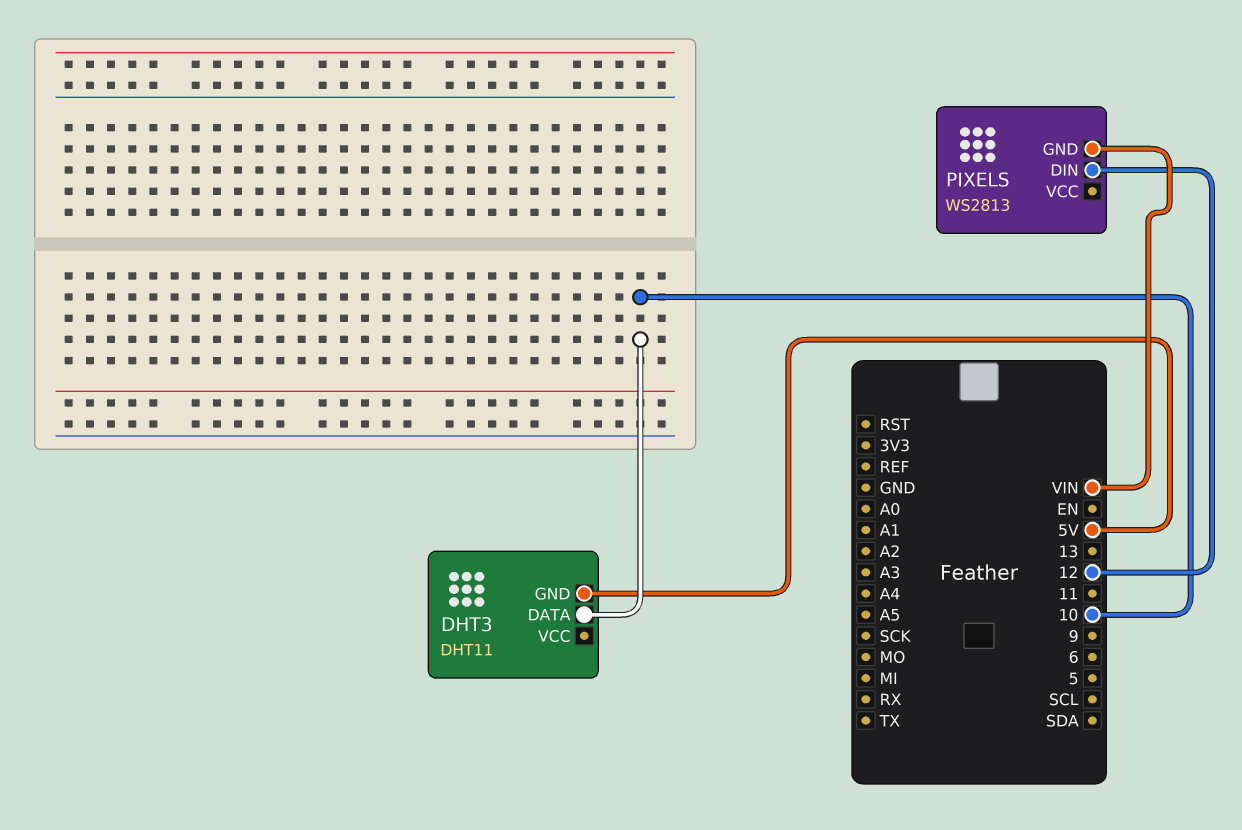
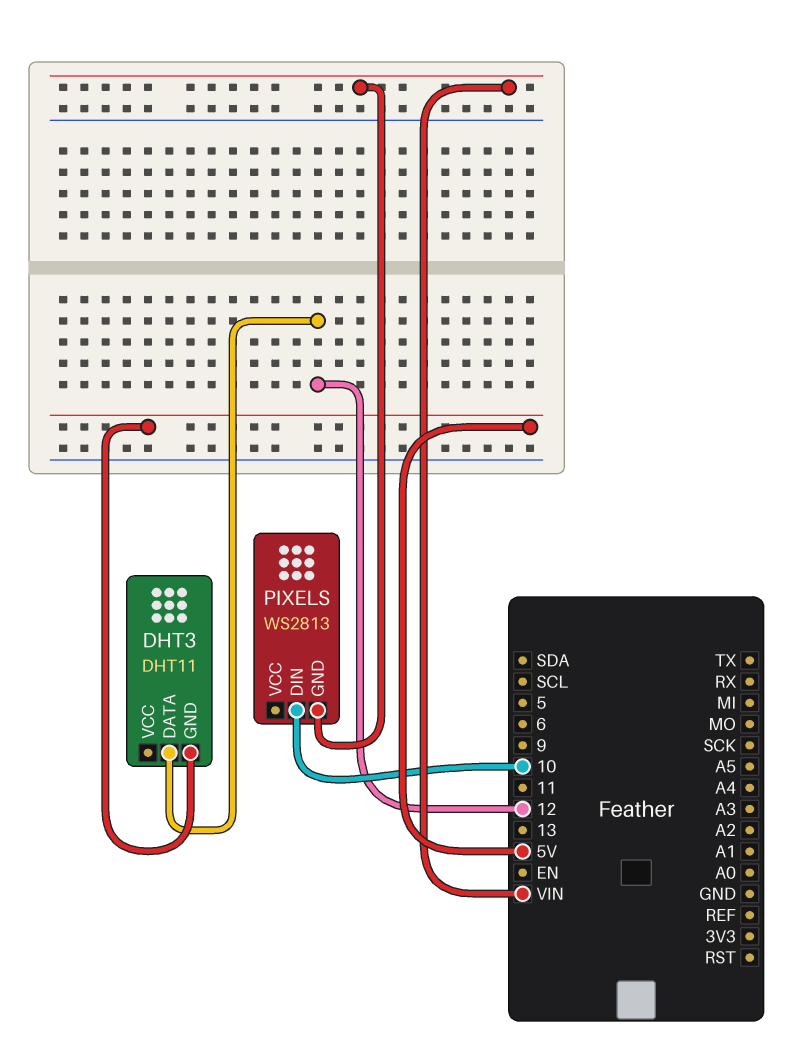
DHT3 pin DATA: 10 -> 12
PIXELS pin DIN: 12 -> 10

